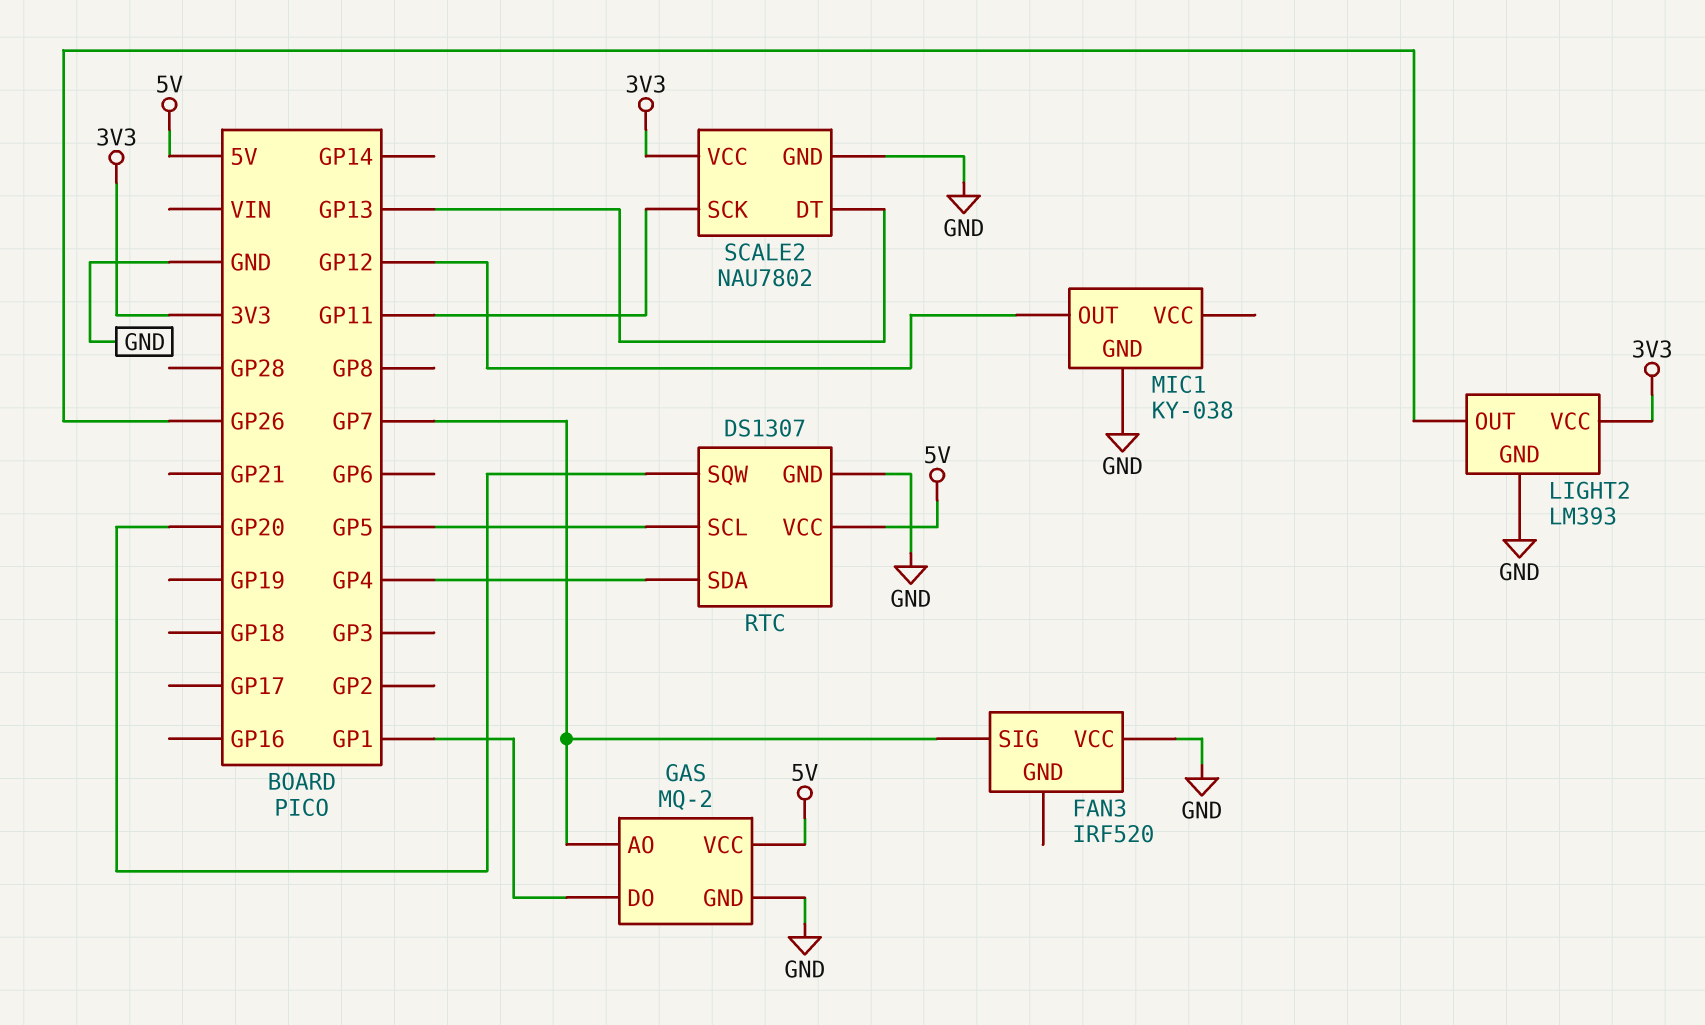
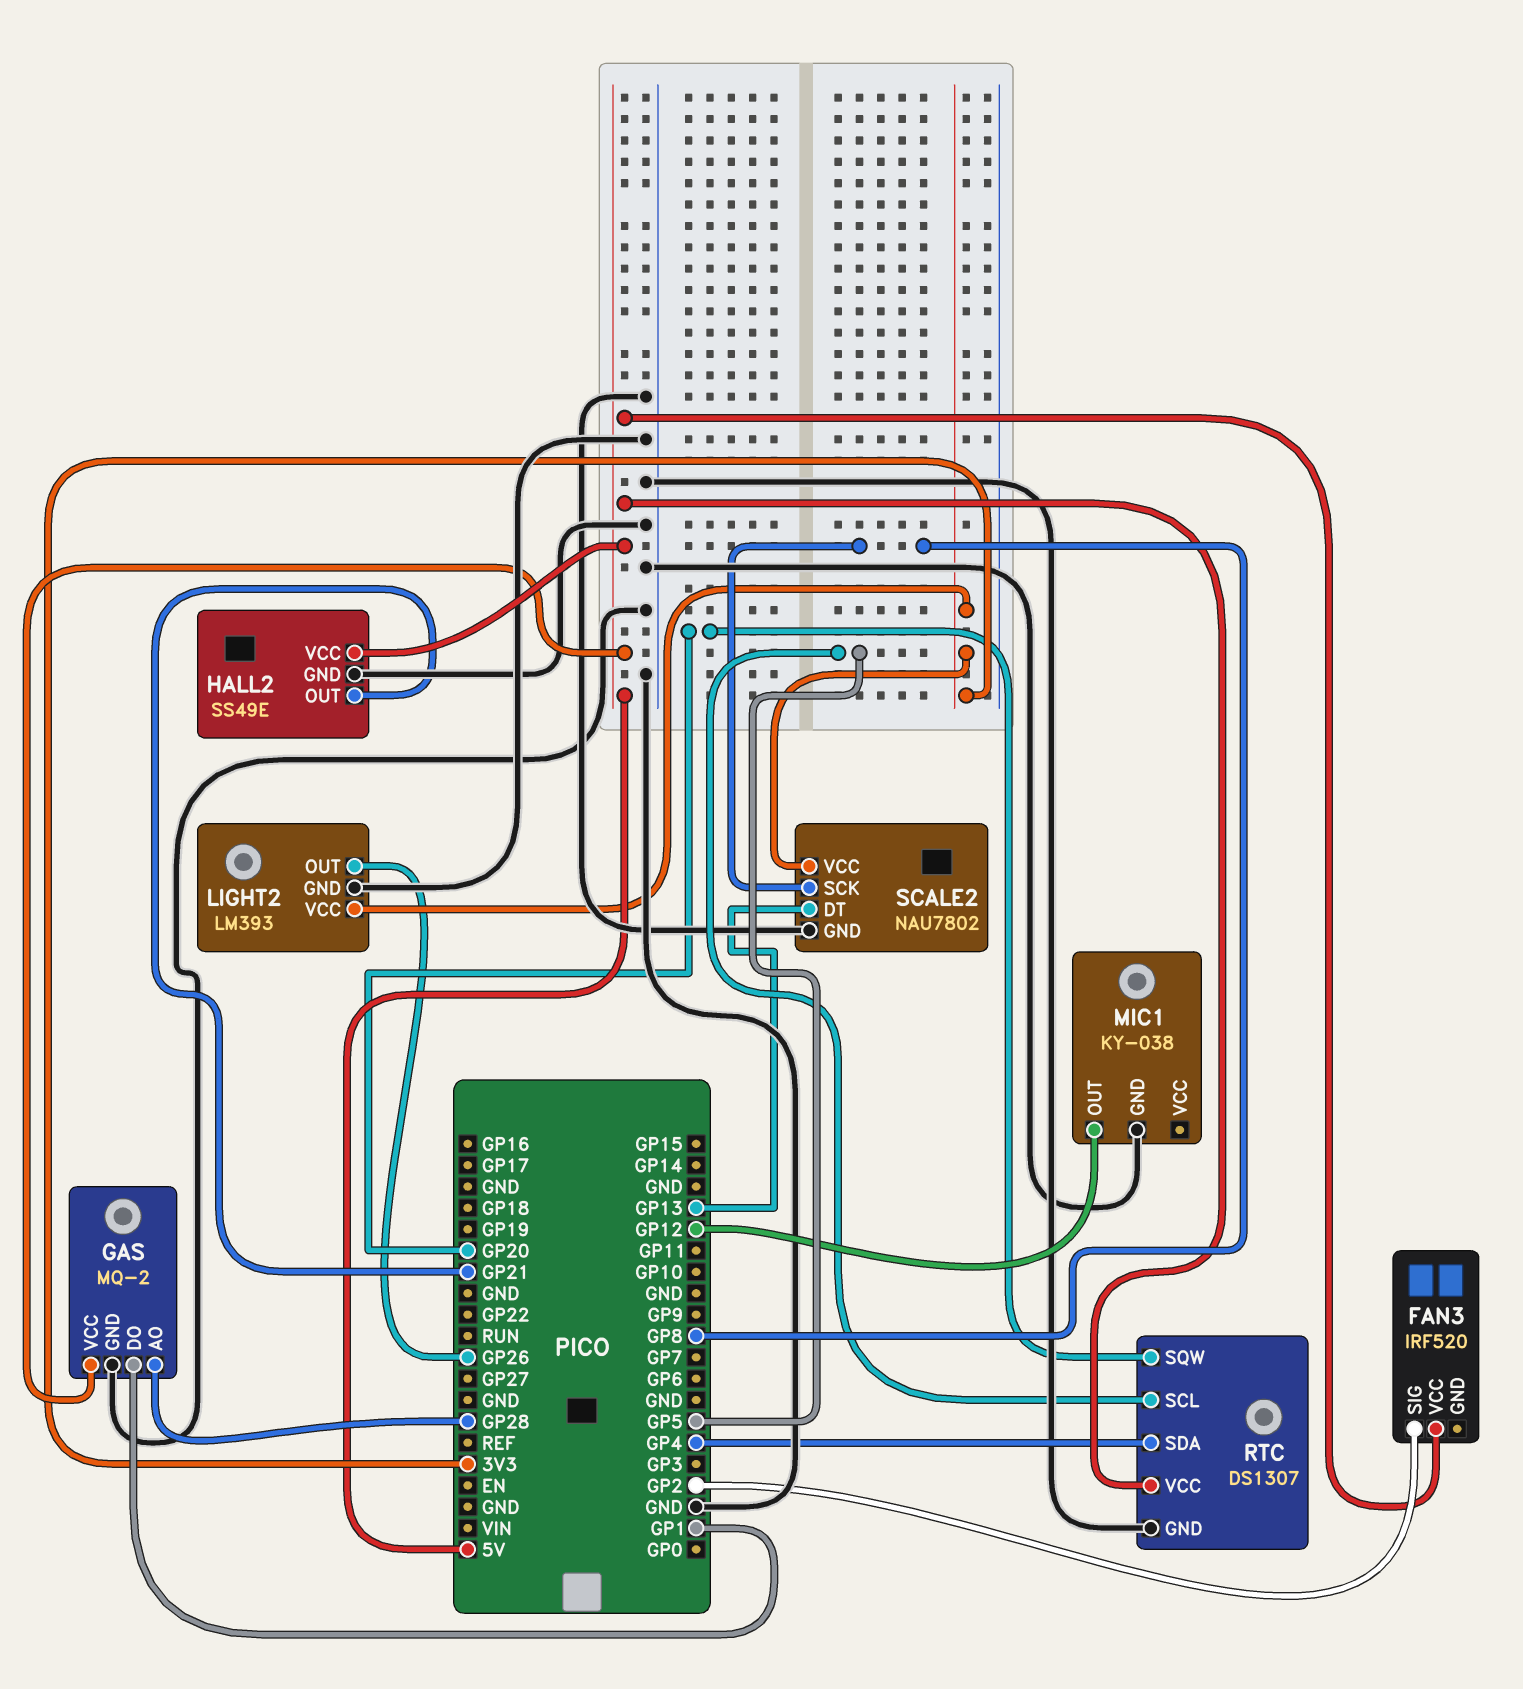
FAN3 pin SIG: GP7 -> GP2
FAN3 pin VCC: GND -> 5V
GAS pin AO: GP7 -> GP28
HALL2: none -> SS49E
HALL2 pin GND: none -> GND
HALL2 pin OUT: none -> GP21
HALL2 pin VCC: none -> 5V
SCALE2 pin SCK: GP11 -> GP8

